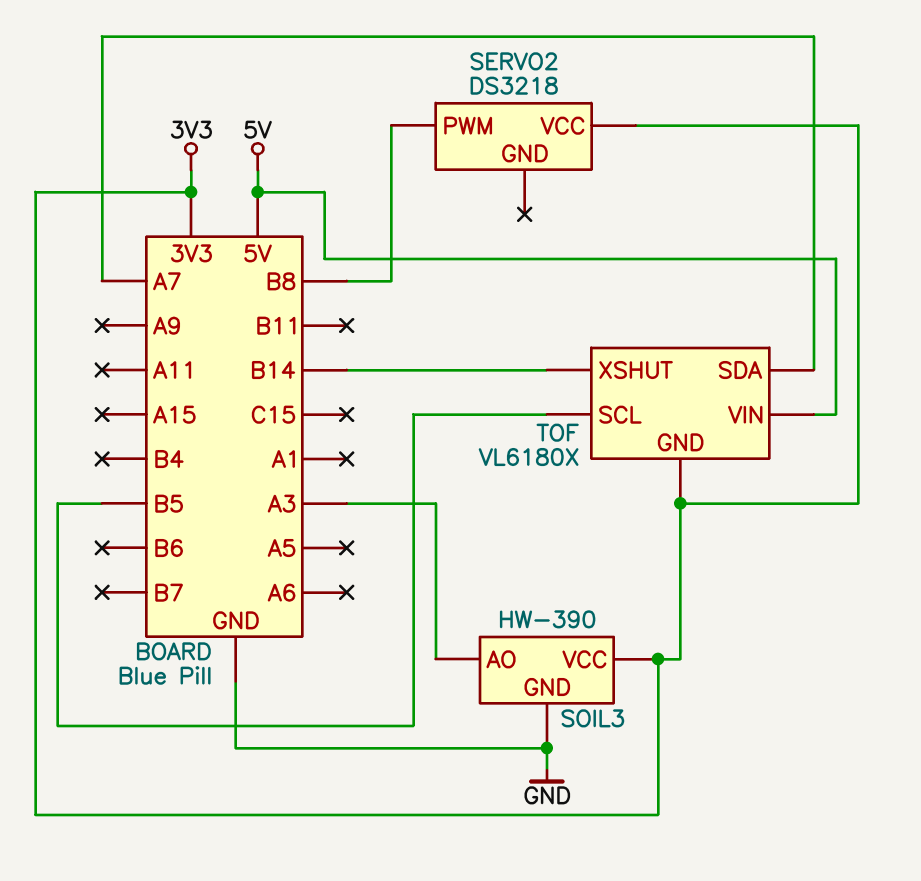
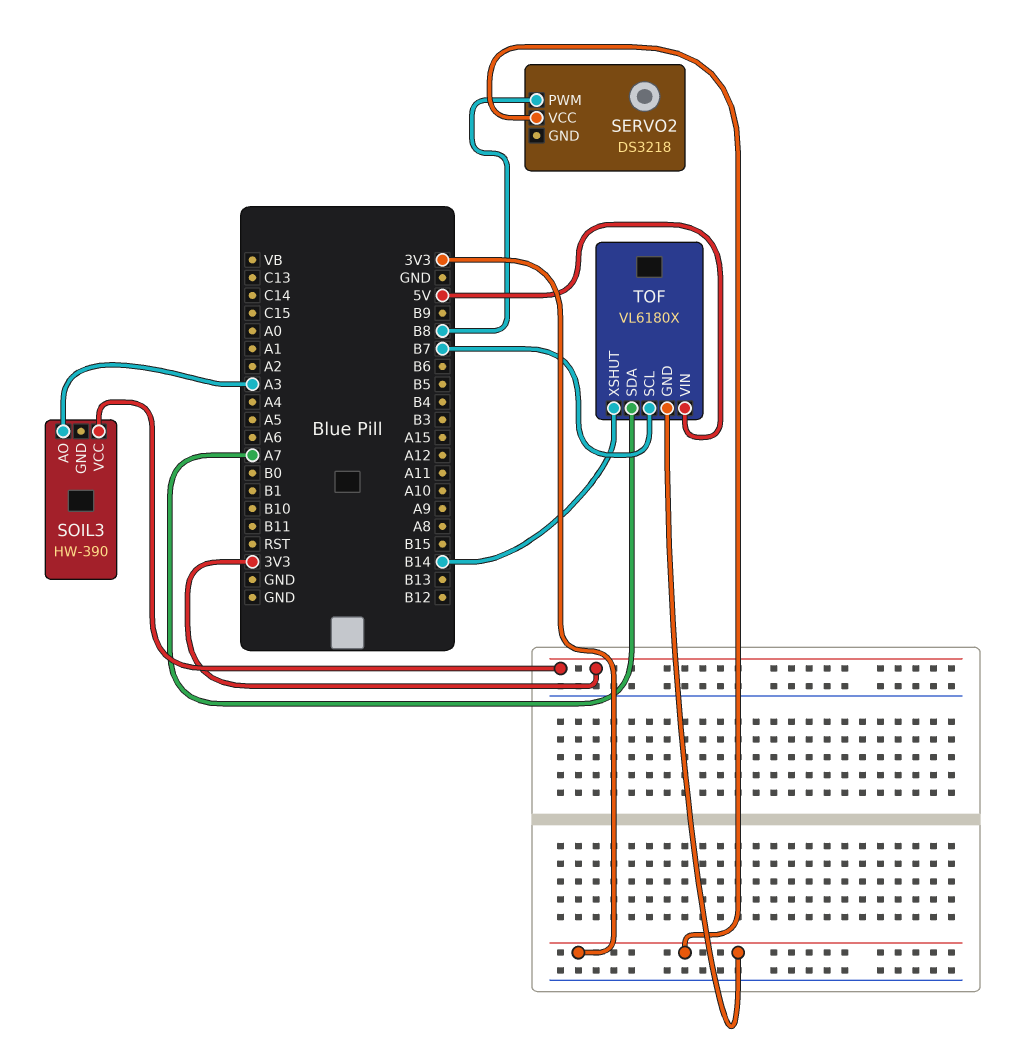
SOIL3 pin GND: GND -> none
TOF pin SCL: B5 -> B7

